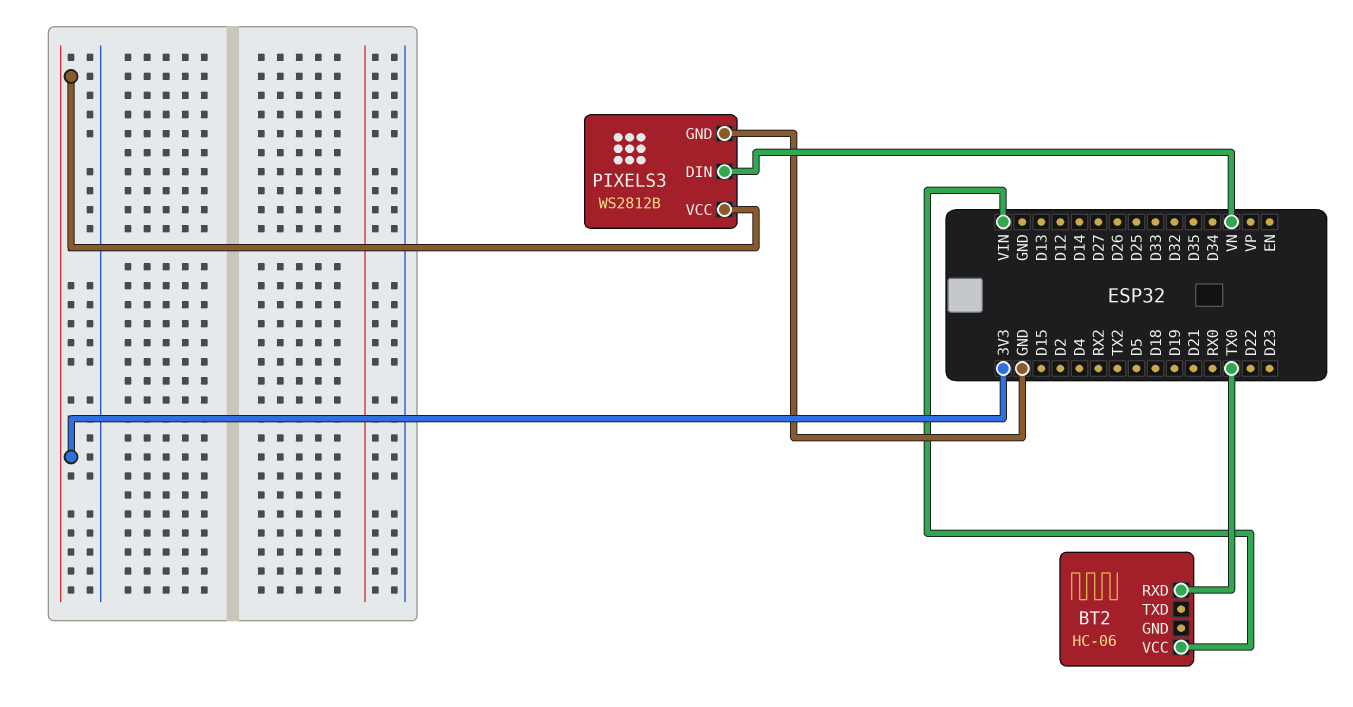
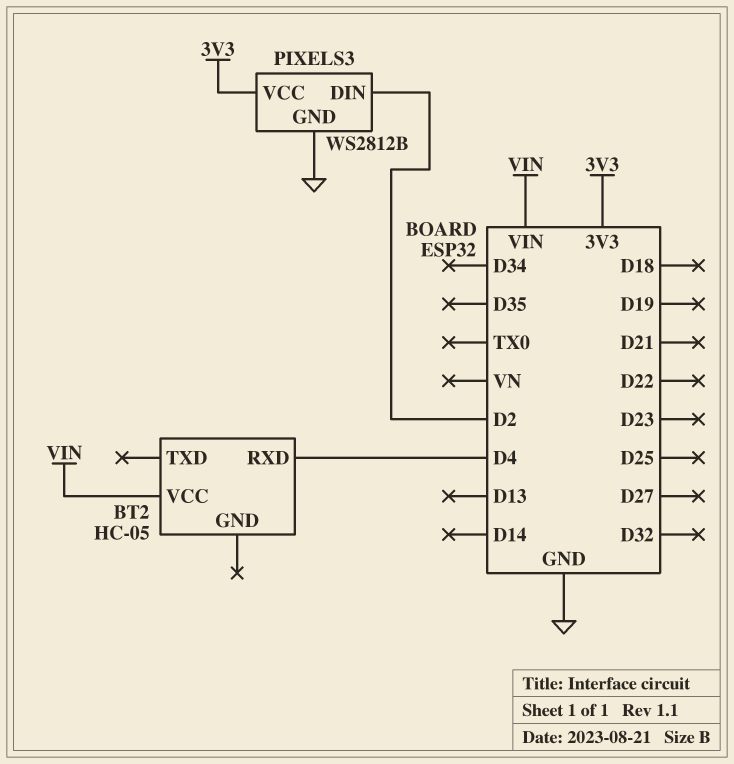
BT2: HC-06 -> HC-05
BT2 pin RXD: TX0 -> D4
PIXELS3 pin DIN: VN -> D2

